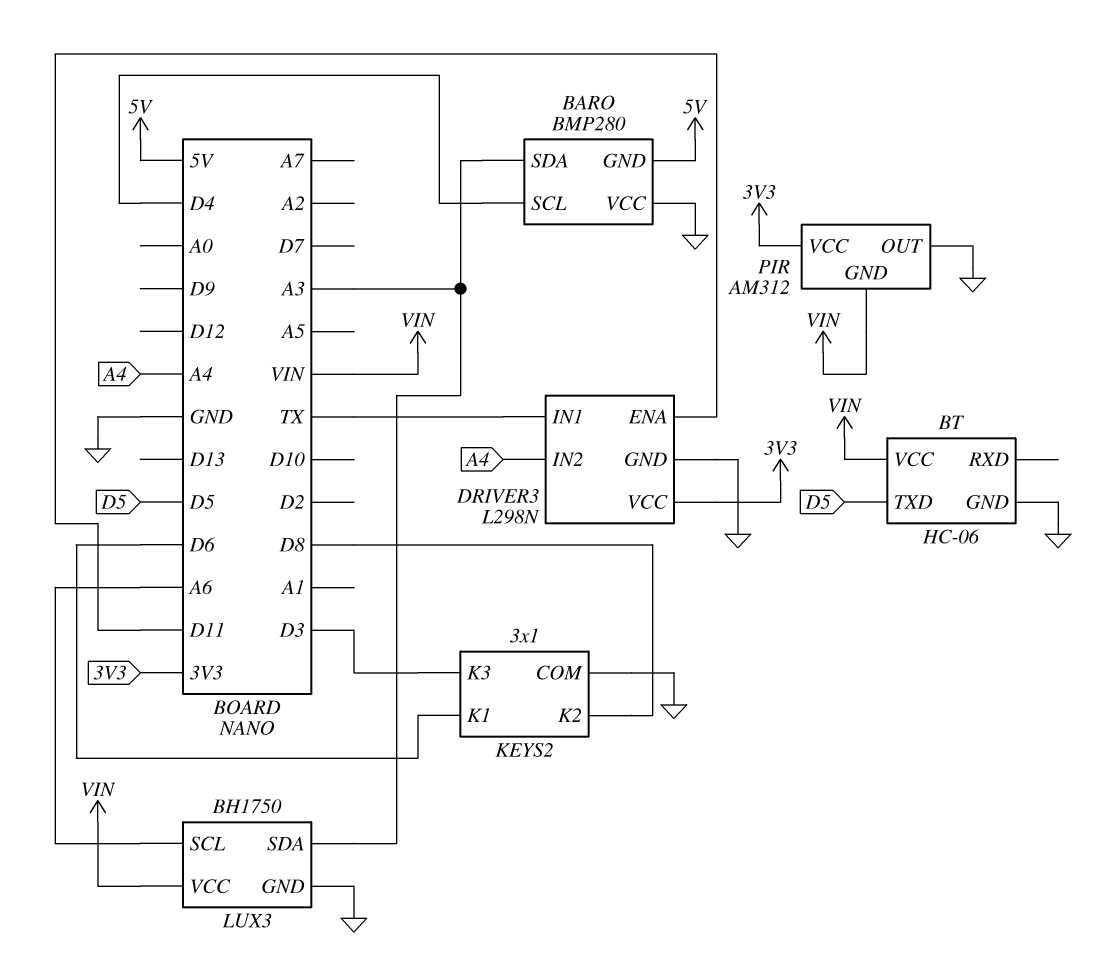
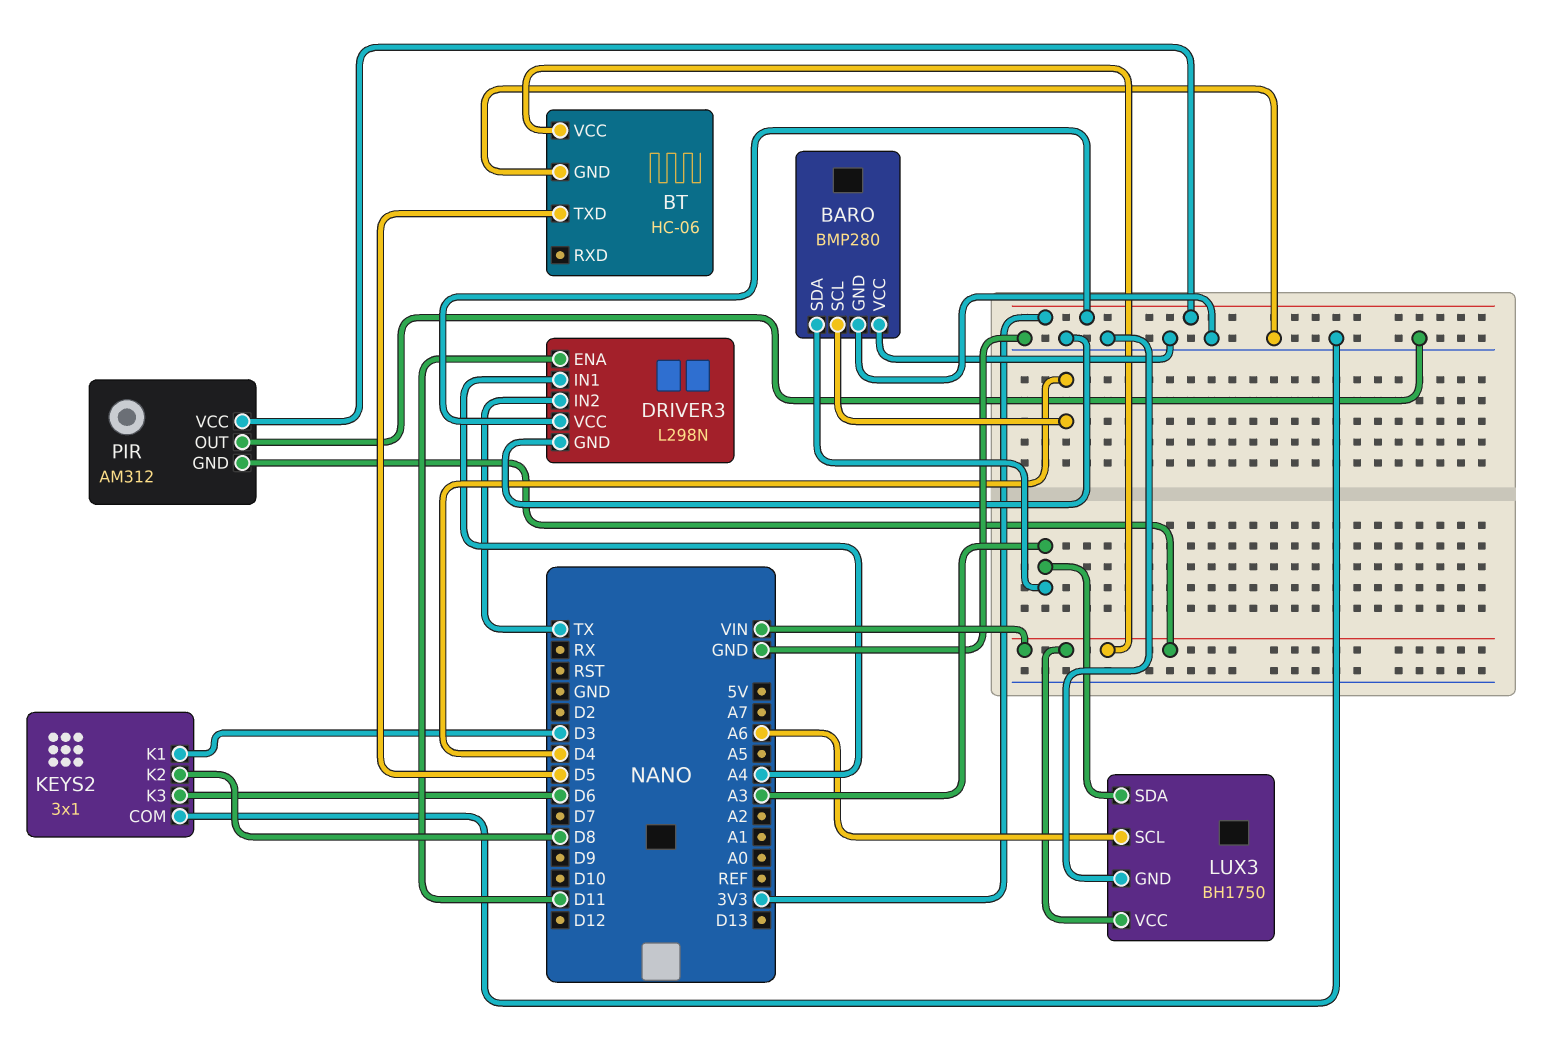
BARO pin GND: 5V -> GND
DRIVER3 pin IN1: TX -> A4
DRIVER3 pin IN2: A4 -> TX
KEYS2 pin K1: D6 -> D3
KEYS2 pin K3: D3 -> D6

